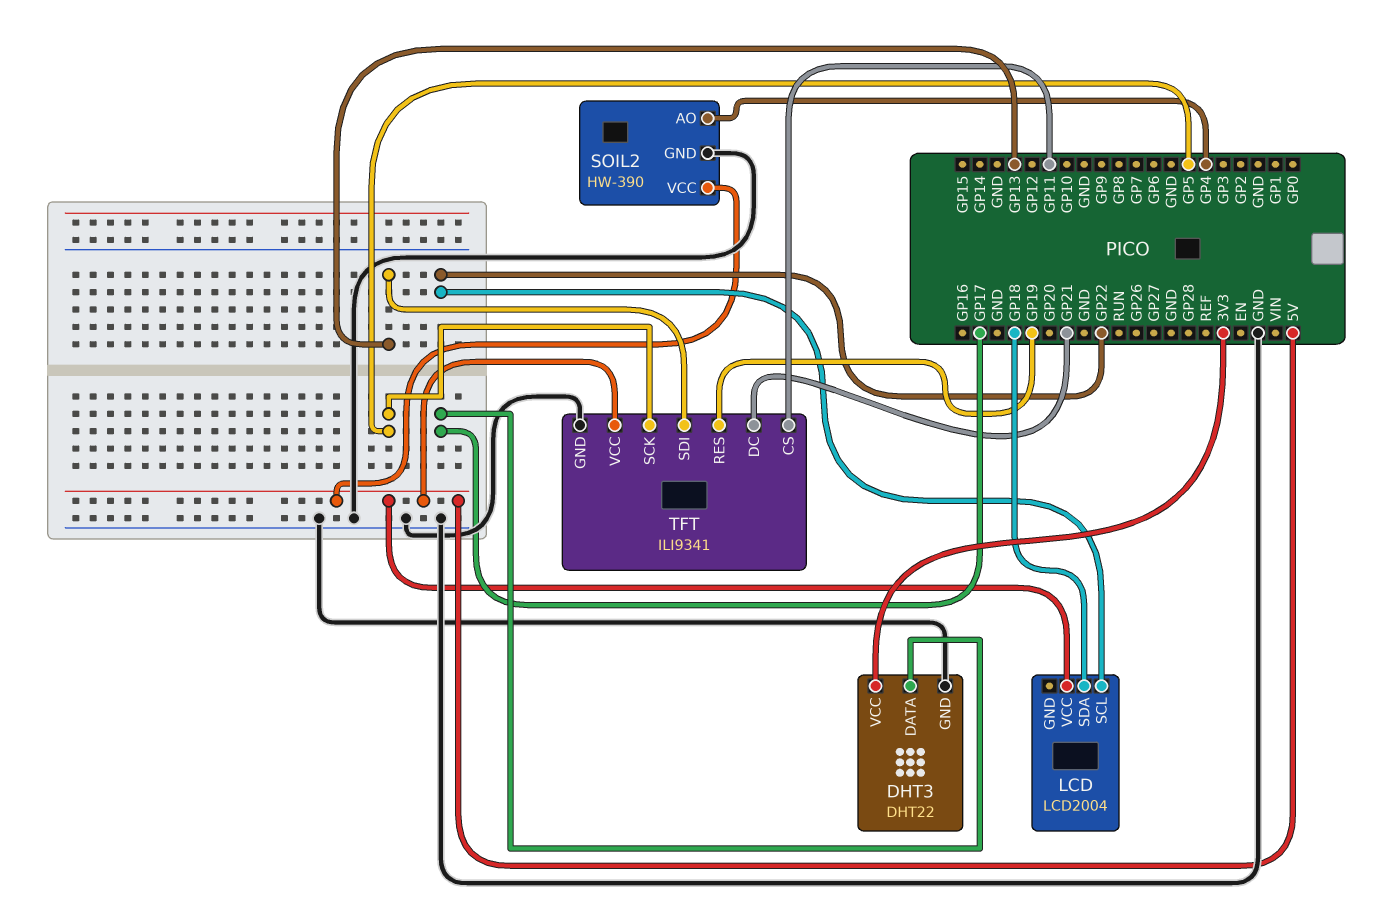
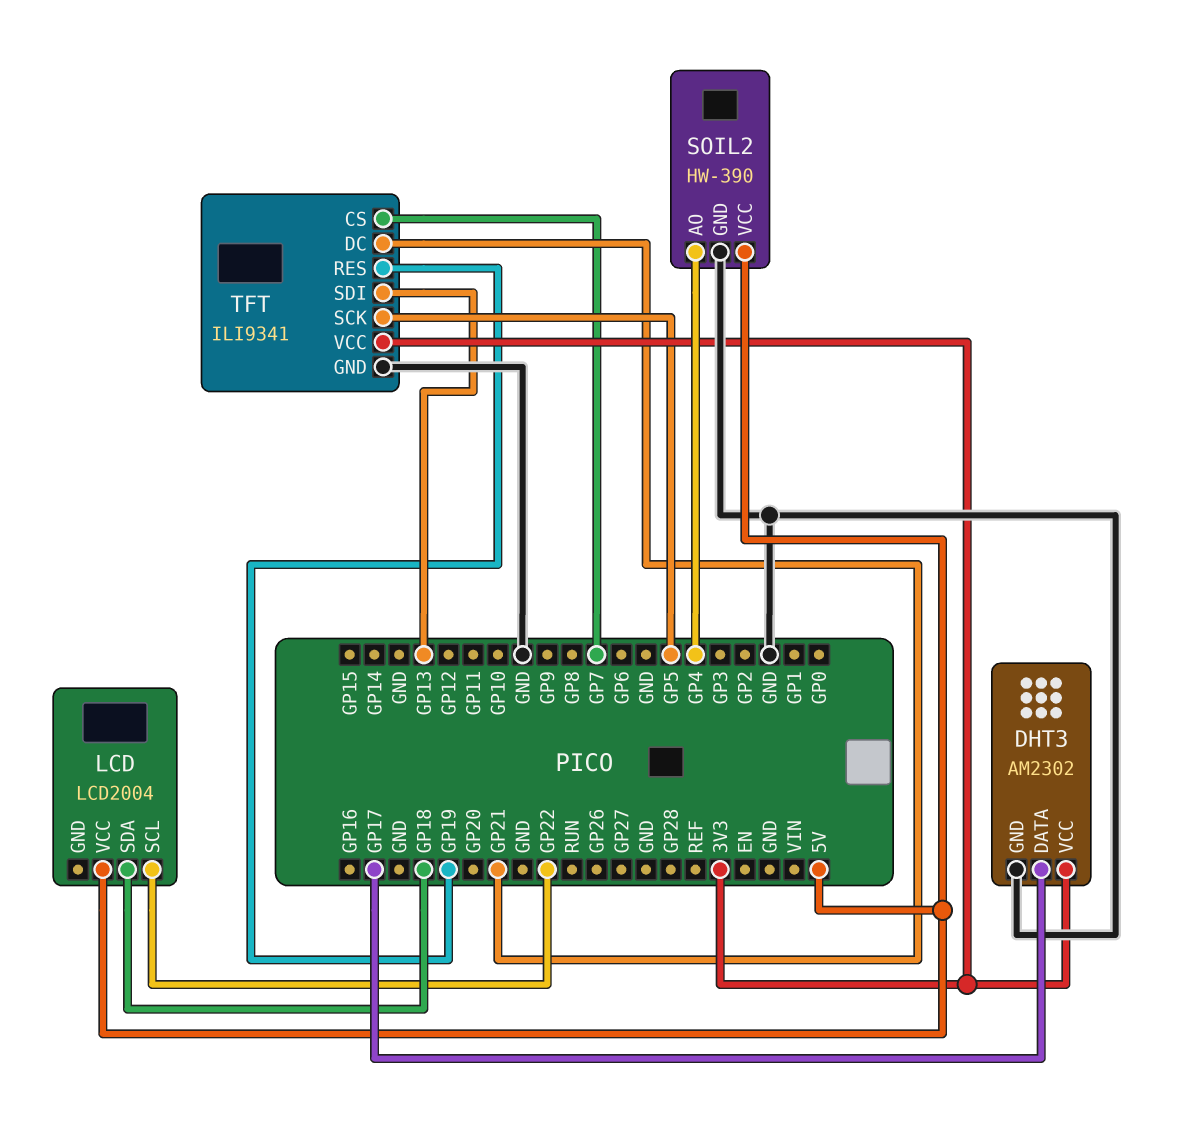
DHT3: DHT22 -> AM2302
TFT pin CS: GP11 -> GP7
TFT pin VCC: 5V -> 3V3

